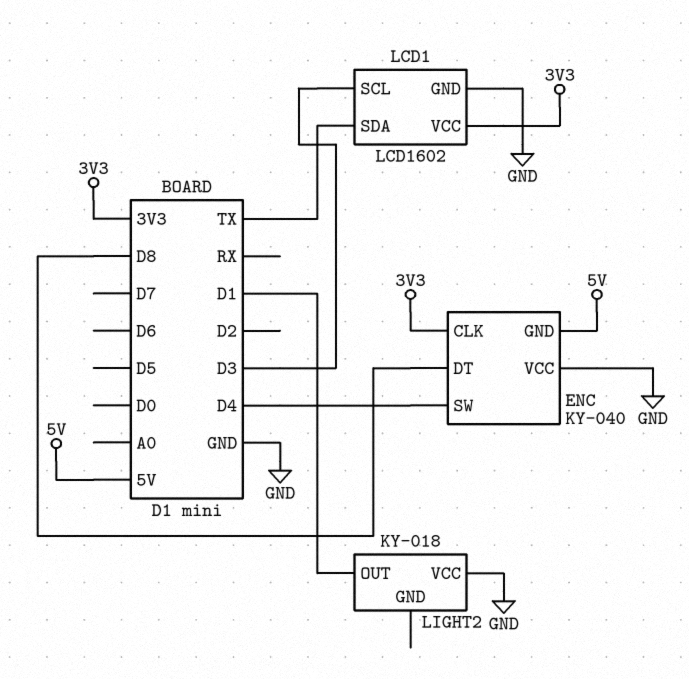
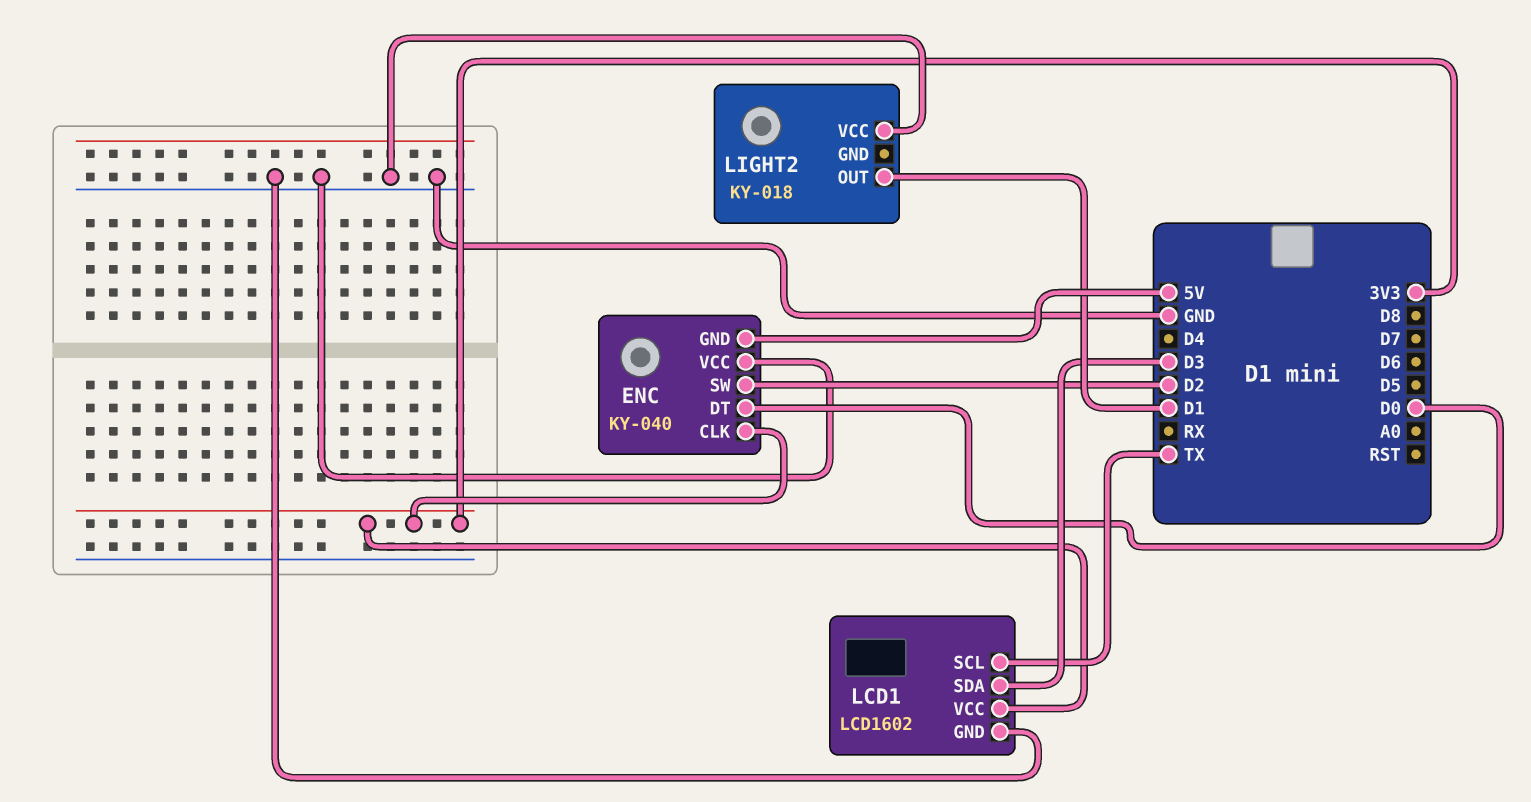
ENC pin DT: D8 -> D0
ENC pin SW: D4 -> D2
LCD1 pin SCL: D3 -> TX
LCD1 pin SDA: TX -> D3

